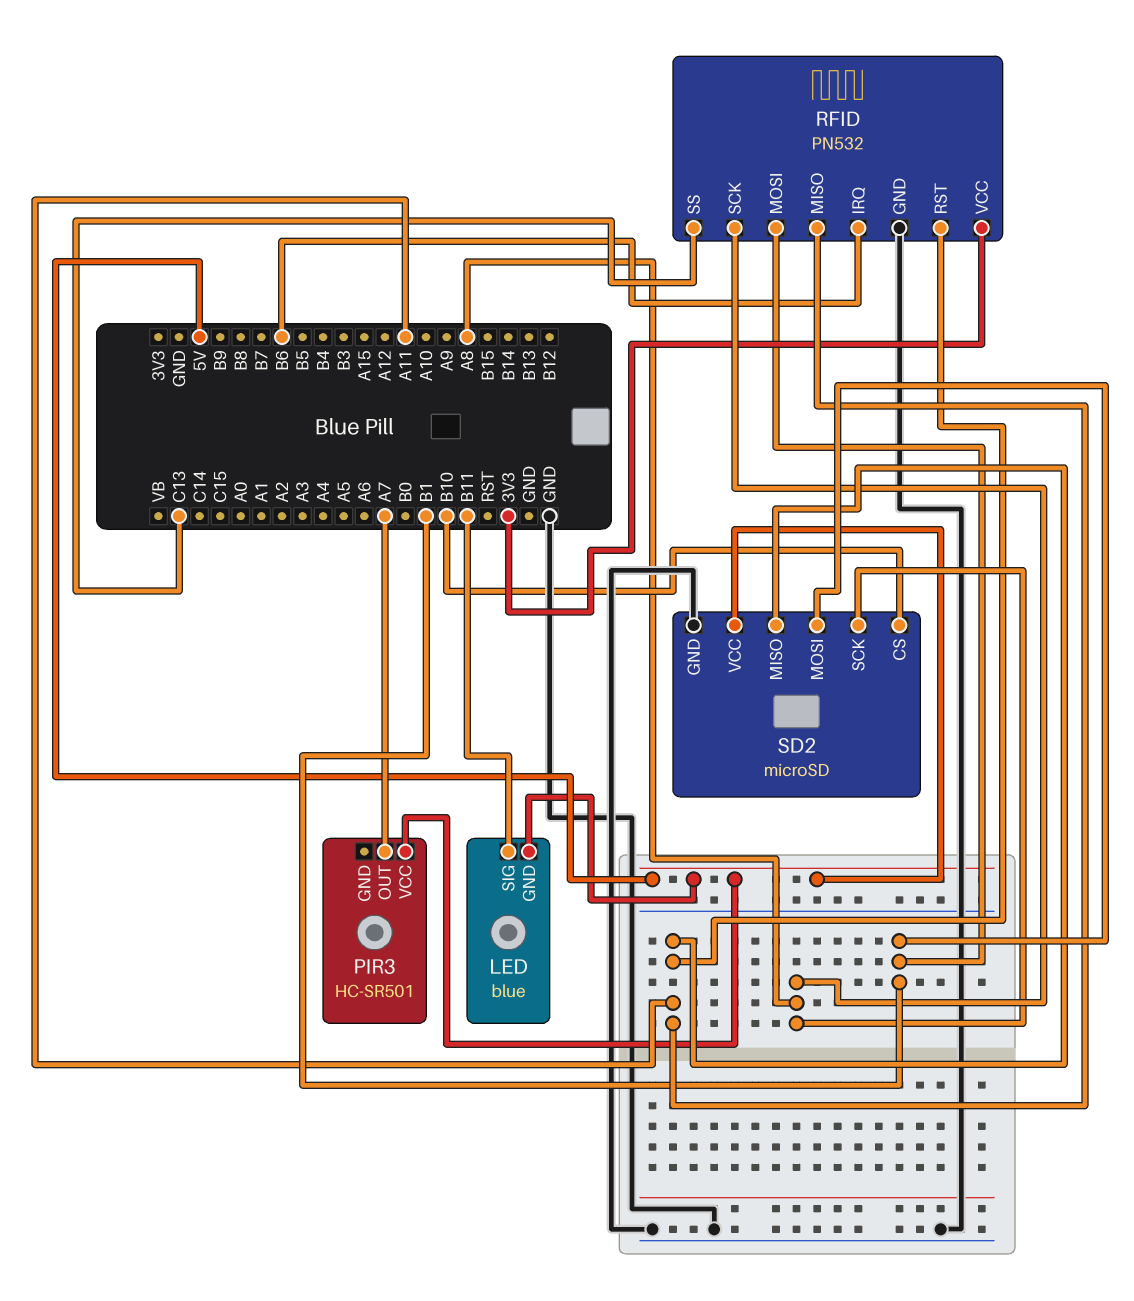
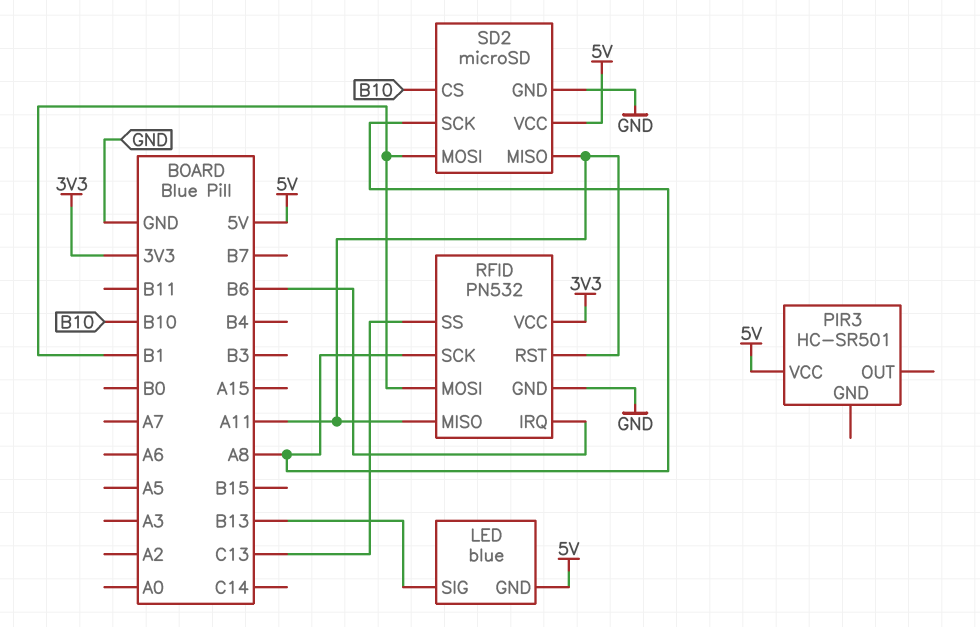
LED pin SIG: B11 -> B13
PIR3 pin OUT: A7 -> none

